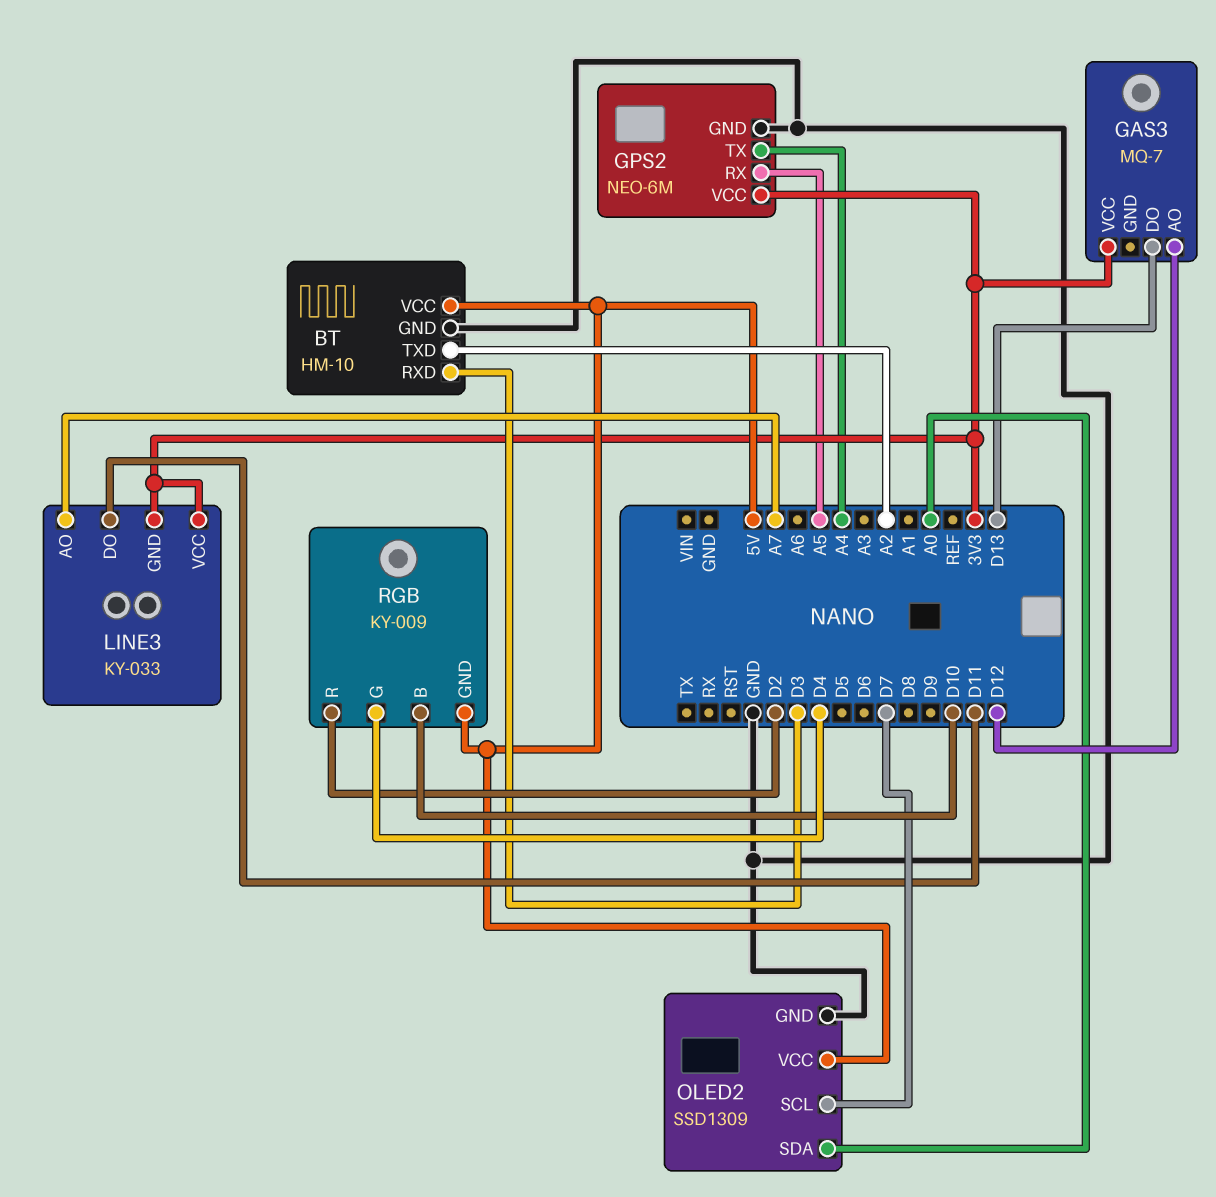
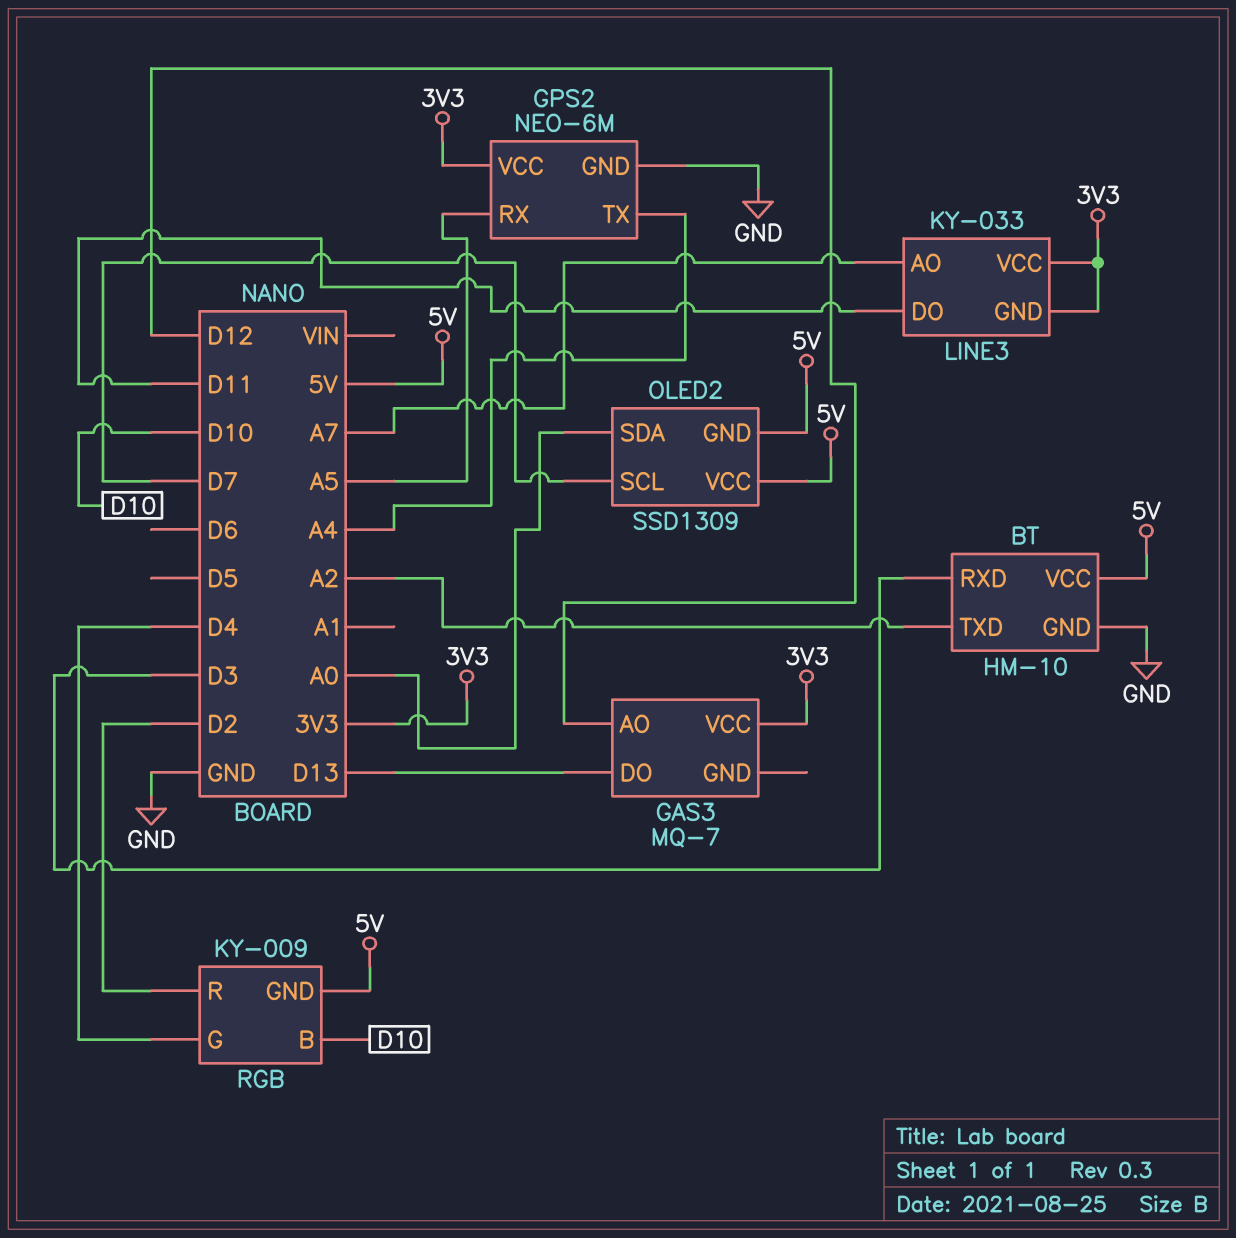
OLED2 pin GND: GND -> 5V

